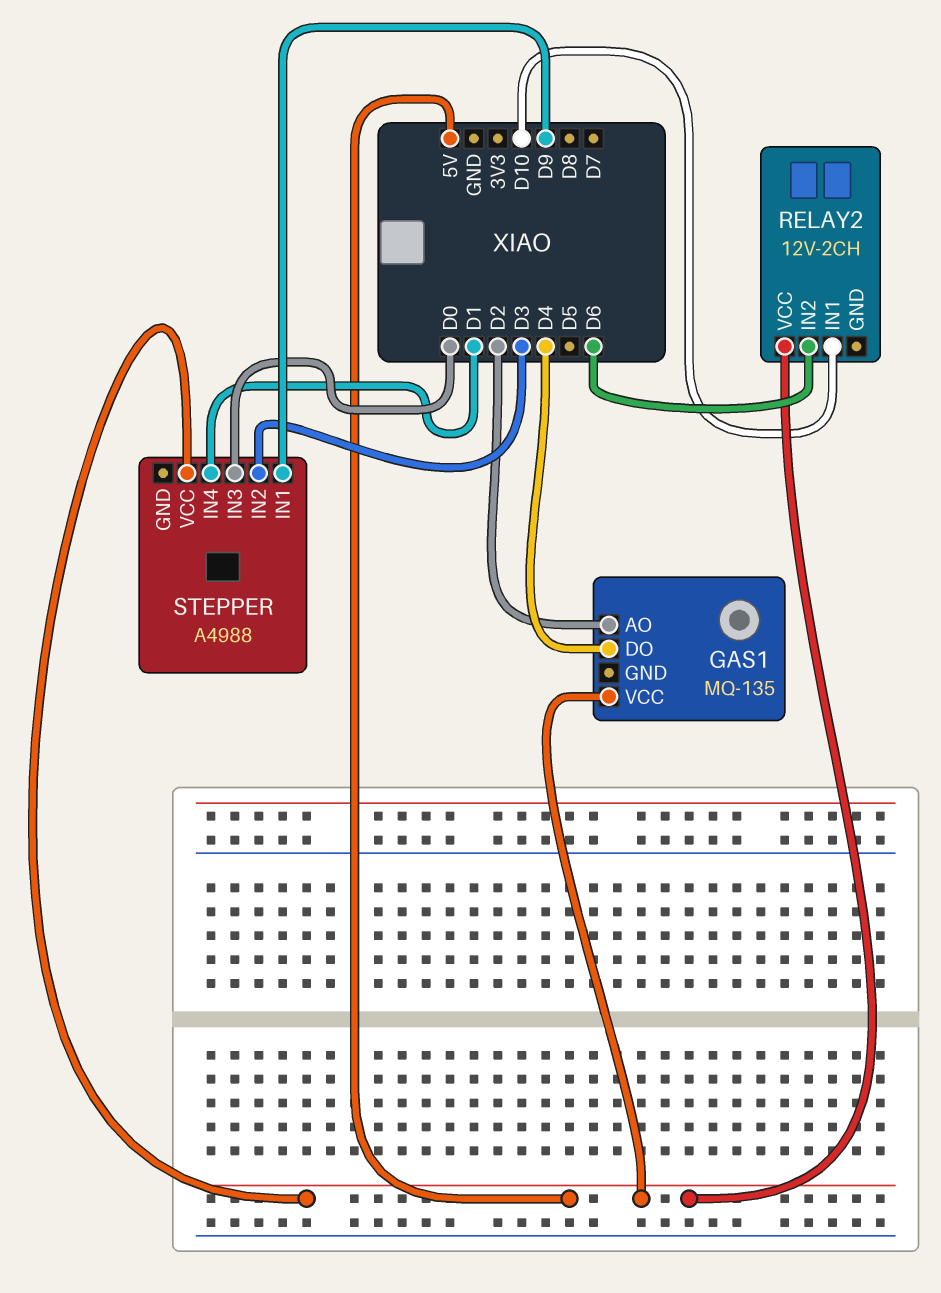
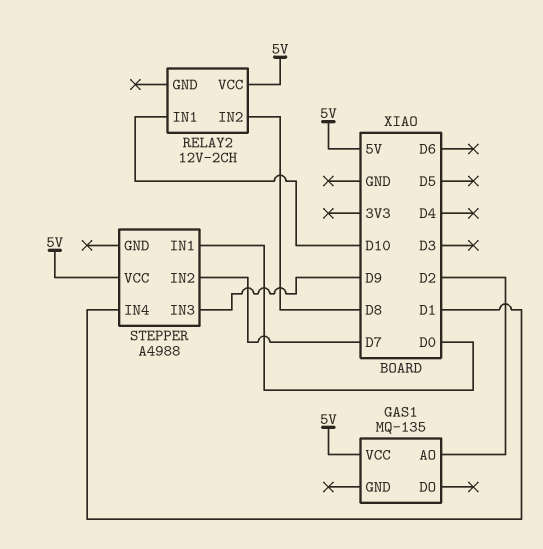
GAS1 pin DO: D4 -> none
RELAY2 pin IN2: D6 -> D8
STEPPER pin IN1: D9 -> D0
STEPPER pin IN2: D3 -> D7
STEPPER pin IN3: D0 -> D9

